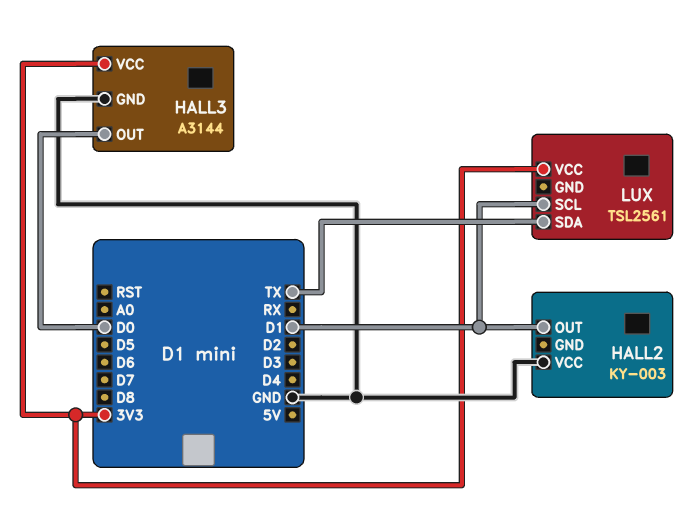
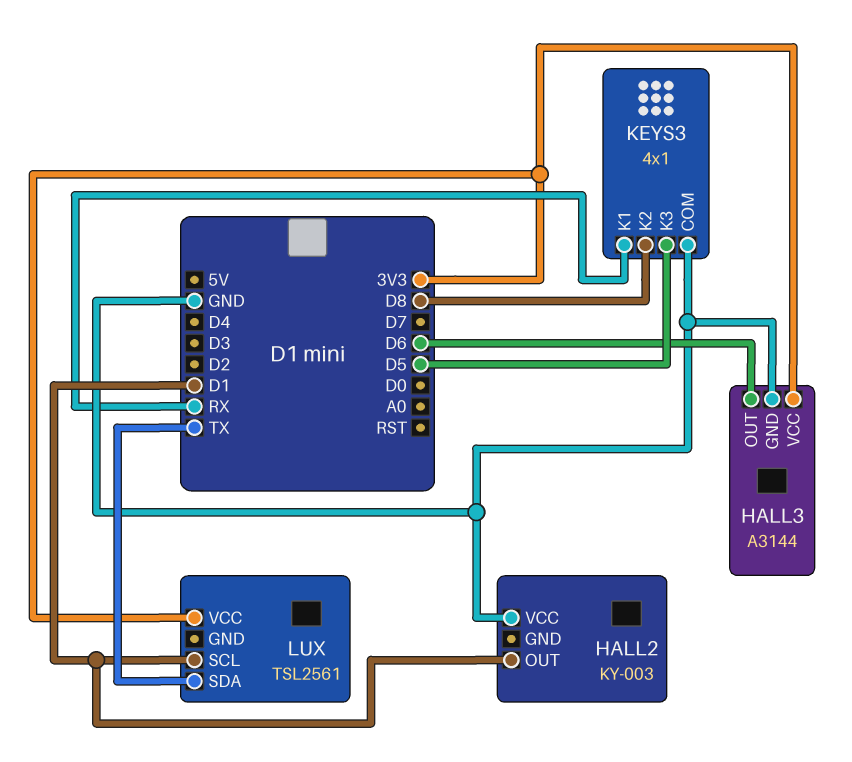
HALL3 pin OUT: D0 -> D6
KEYS3: none -> 4x1
KEYS3 pin COM: none -> GND
KEYS3 pin K1: none -> RX
KEYS3 pin K2: none -> D8
KEYS3 pin K3: none -> D5

